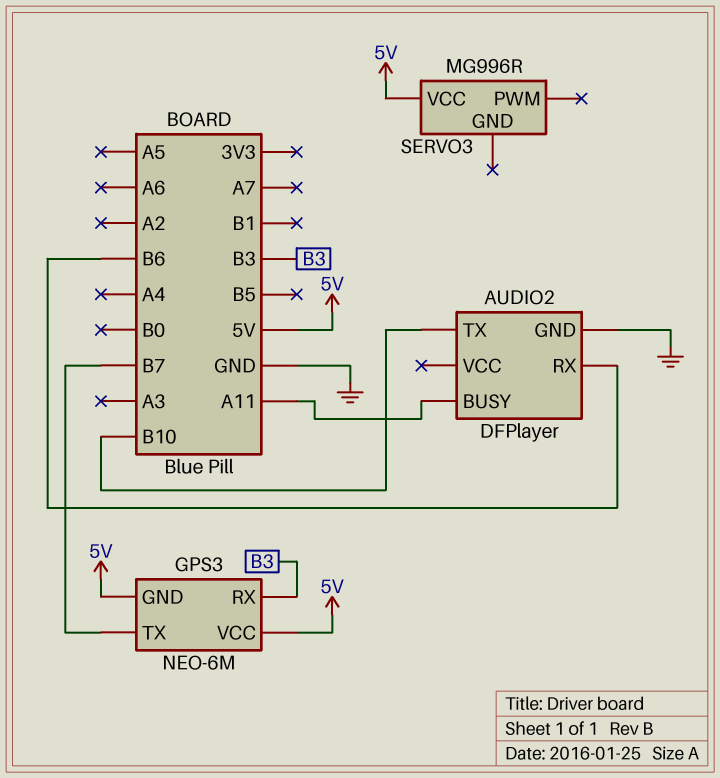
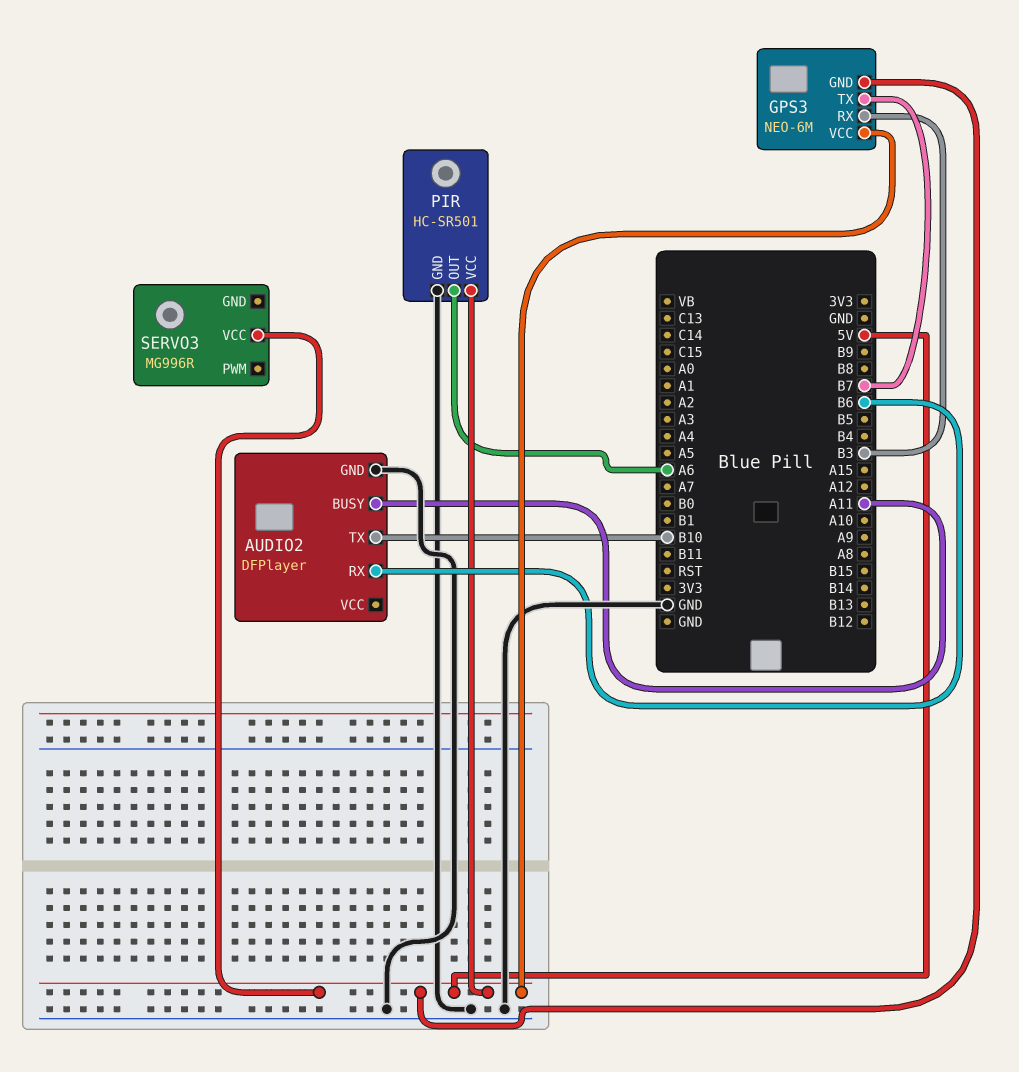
PIR: none -> HC-SR501
PIR pin GND: none -> GND
PIR pin OUT: none -> A6
PIR pin VCC: none -> 5V

